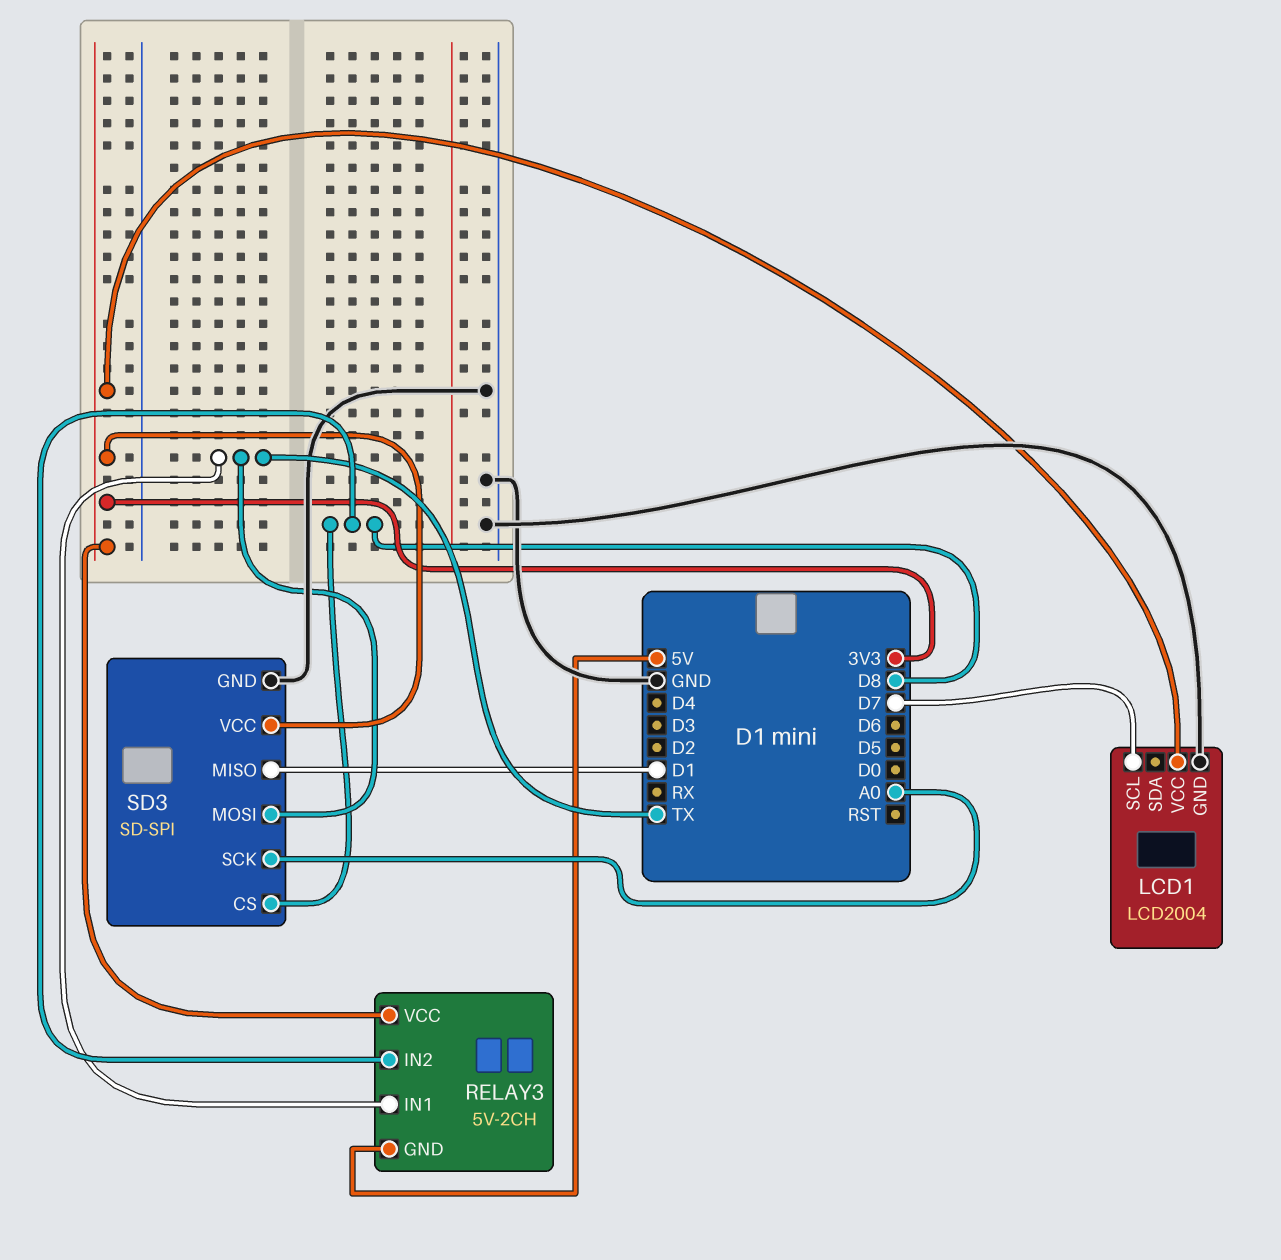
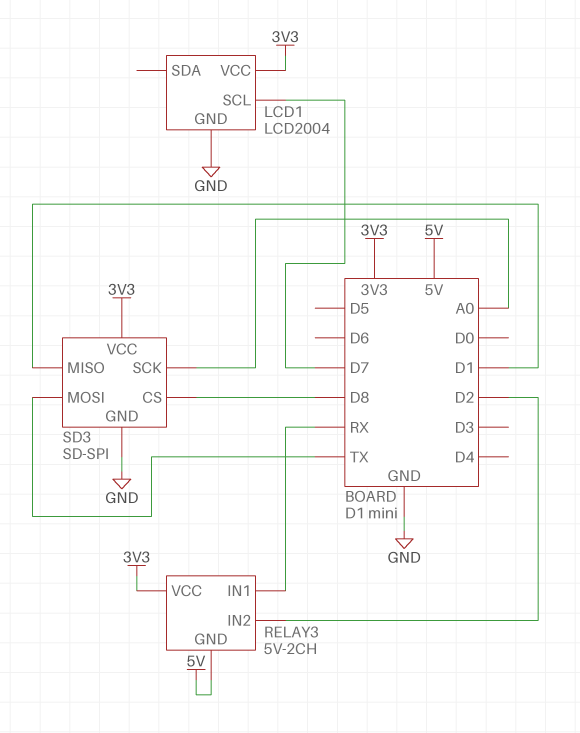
RELAY3 pin IN1: TX -> RX
RELAY3 pin IN2: D8 -> D2

